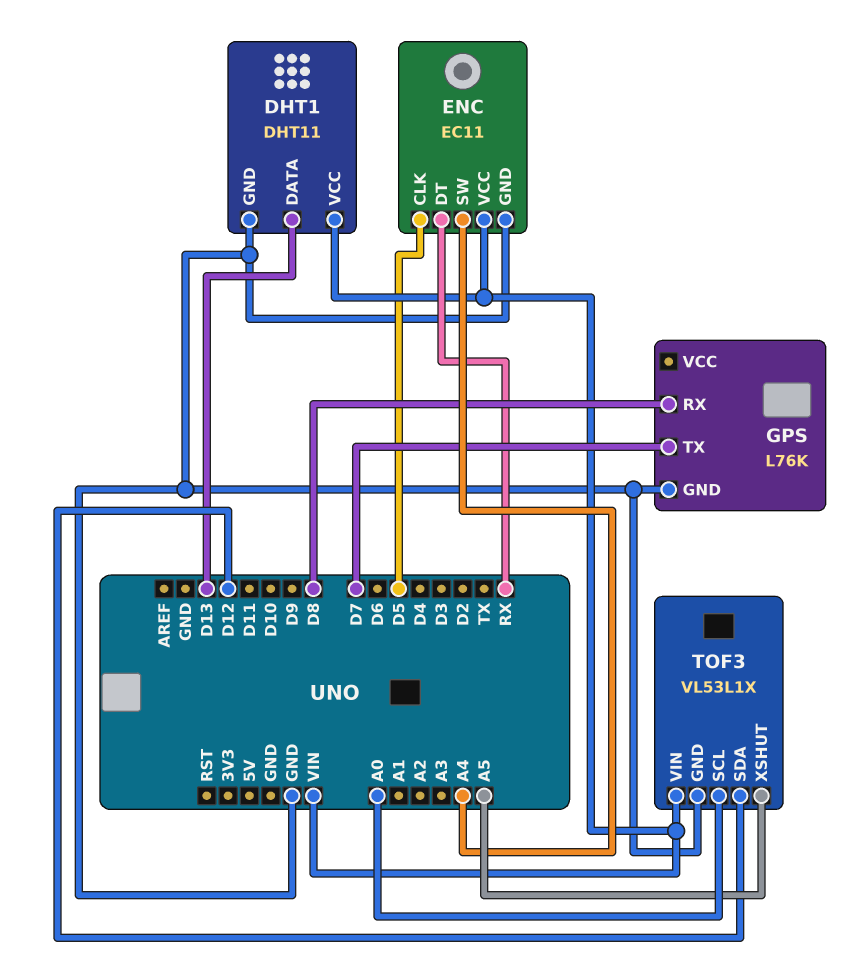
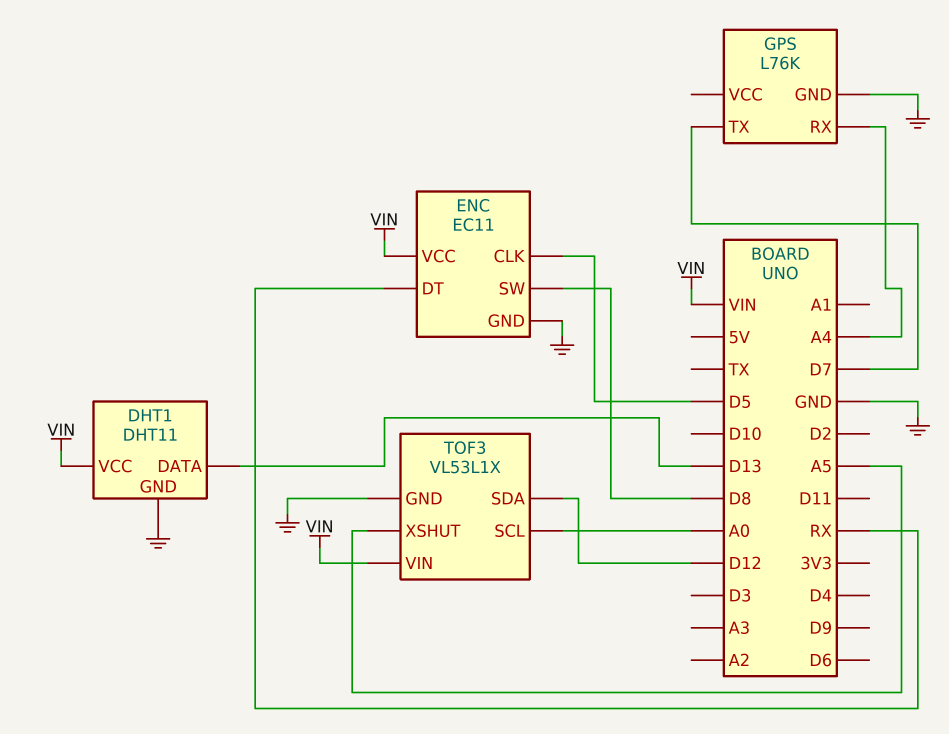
ENC pin SW: A4 -> D8
GPS pin RX: D8 -> A4

